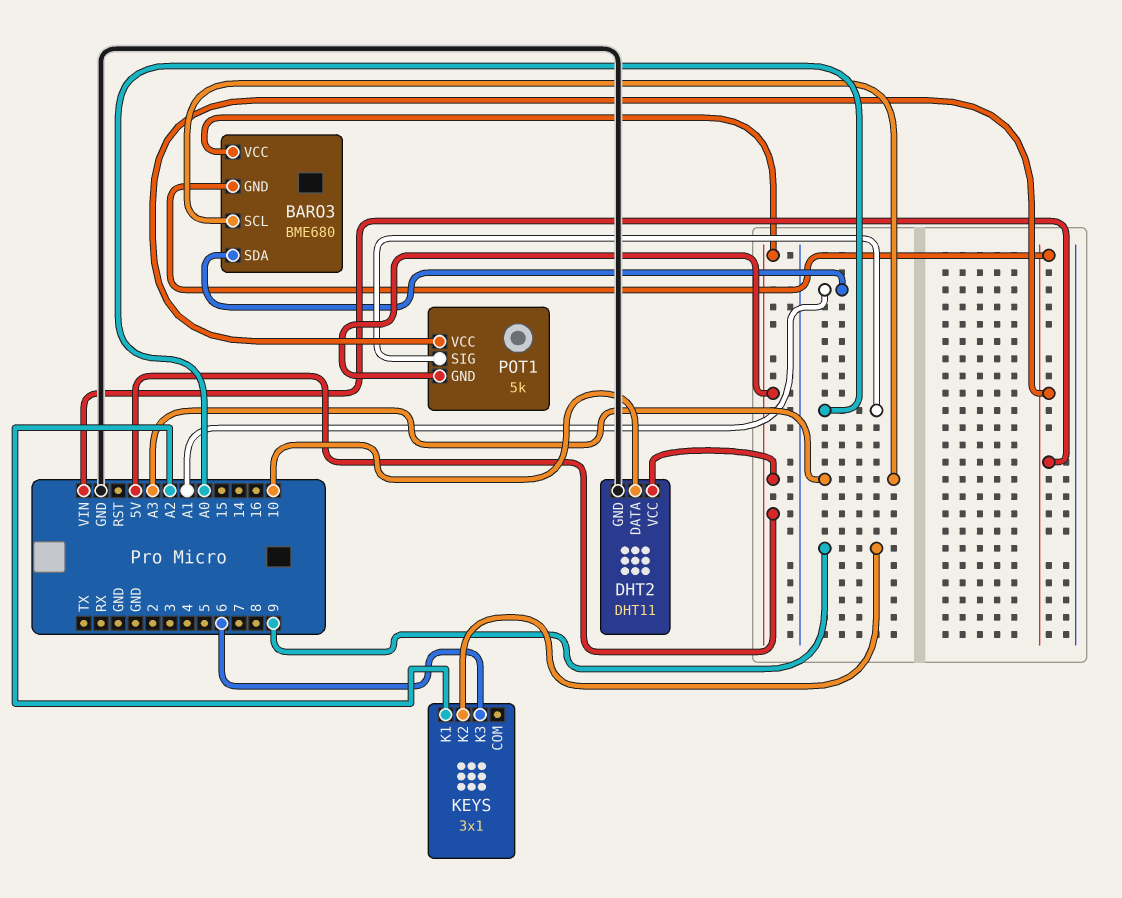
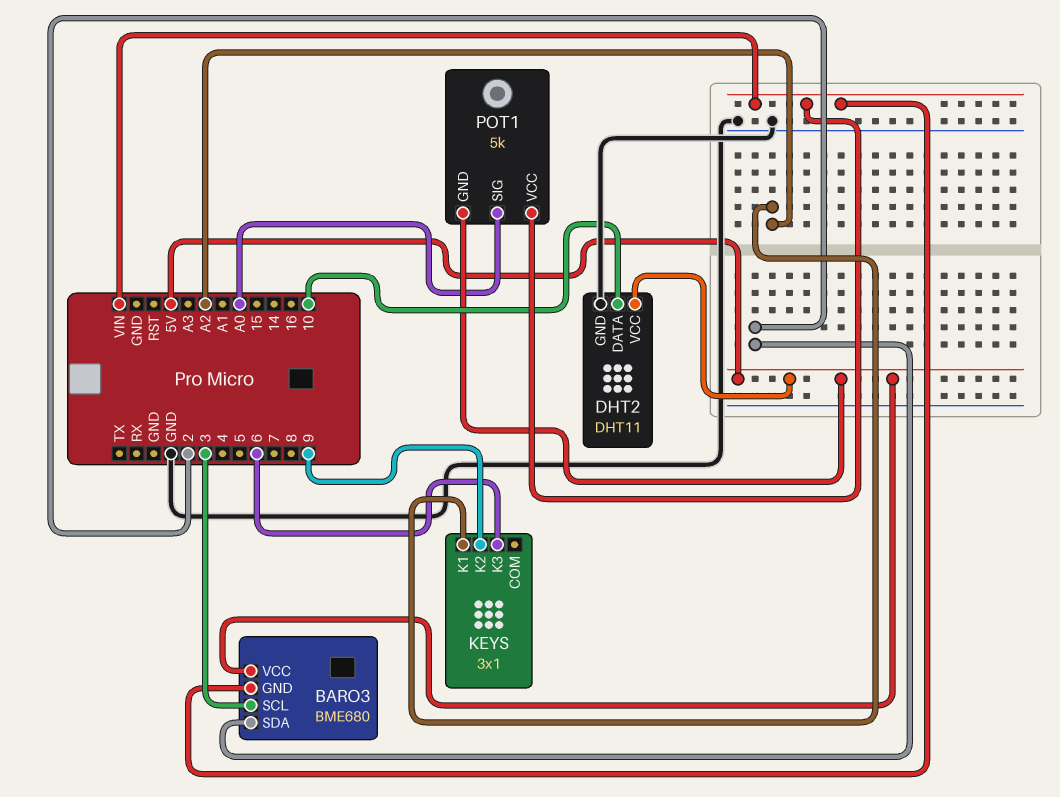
BARO3 pin SCL: A3 -> 3
BARO3 pin SDA: A1 -> 2

